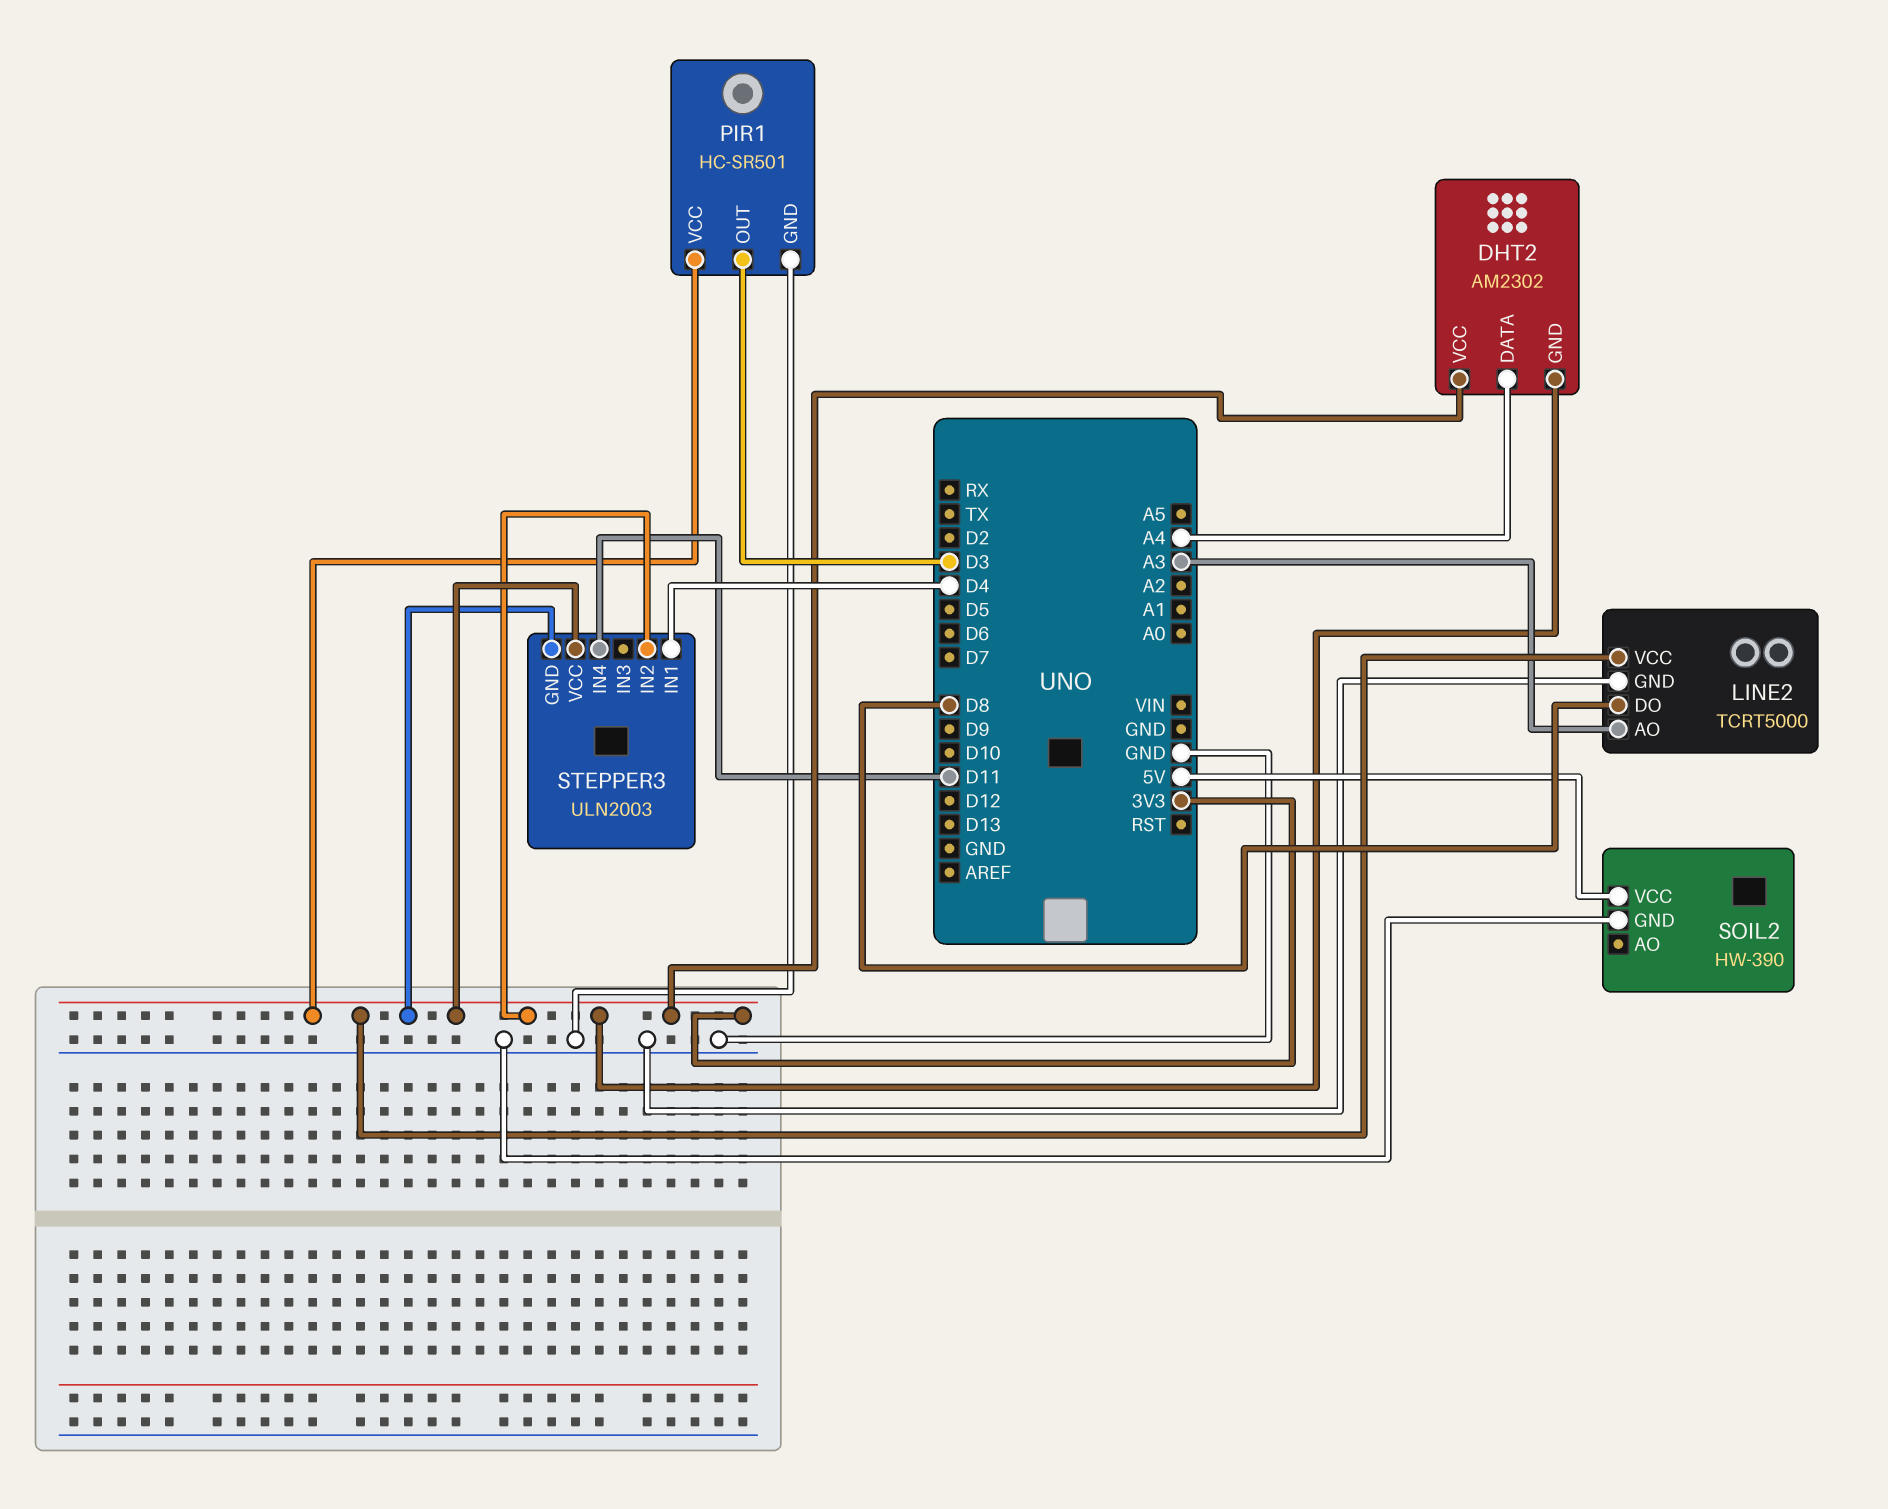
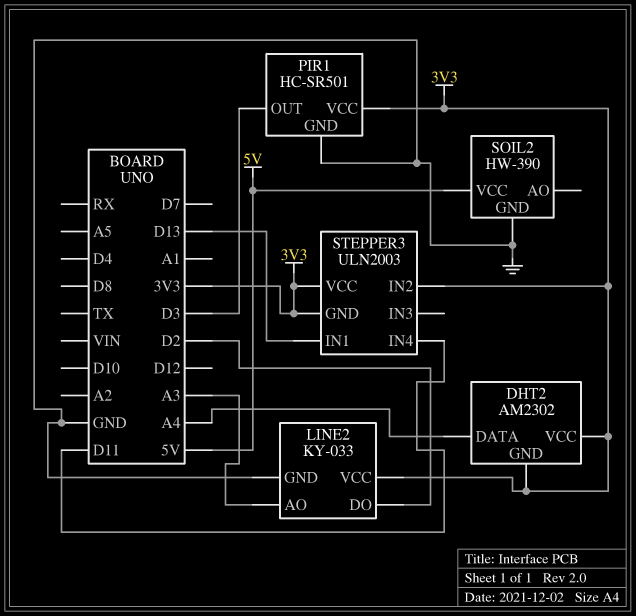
LINE2: TCRT5000 -> KY-033
LINE2 pin DO: D8 -> D2
STEPPER3 pin IN1: D4 -> D13

